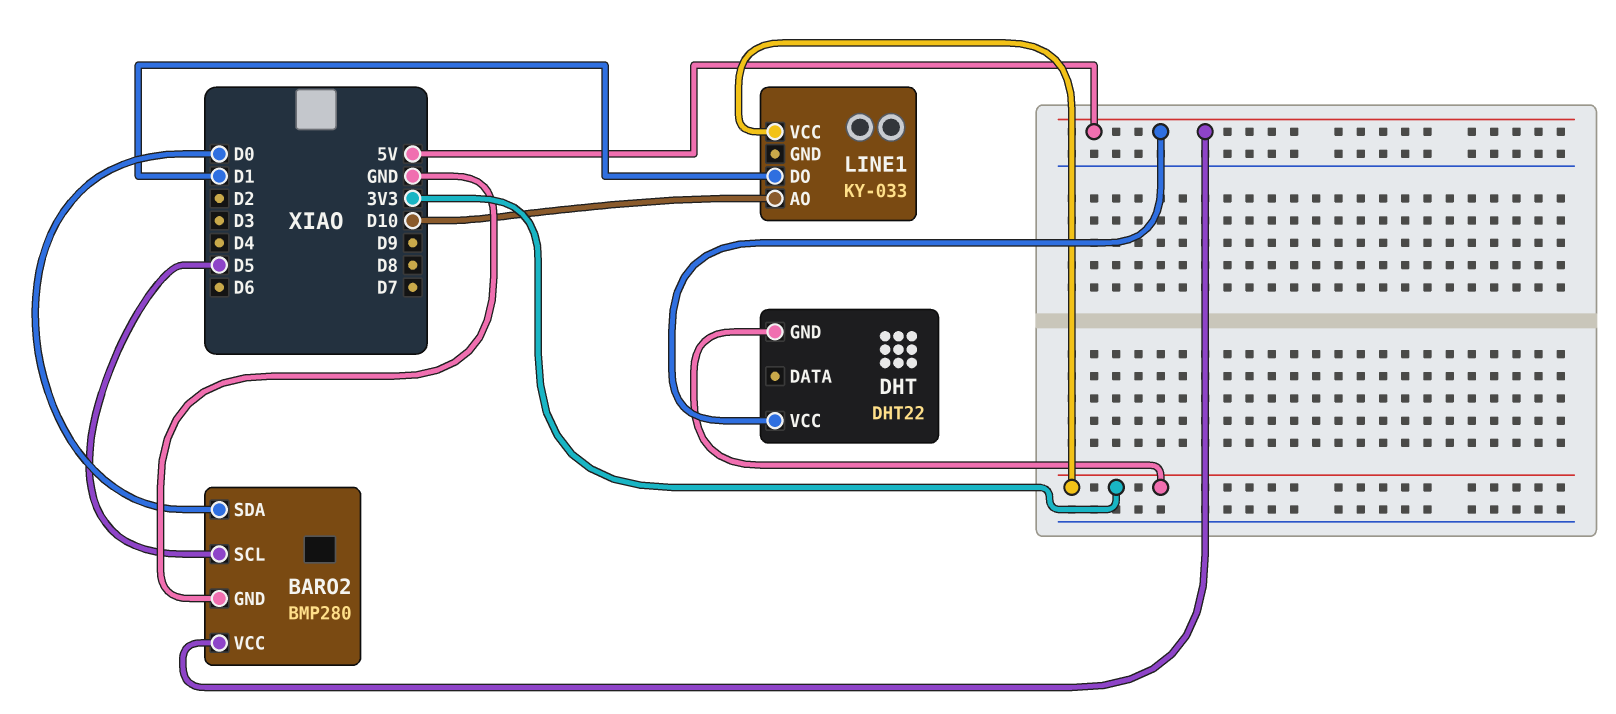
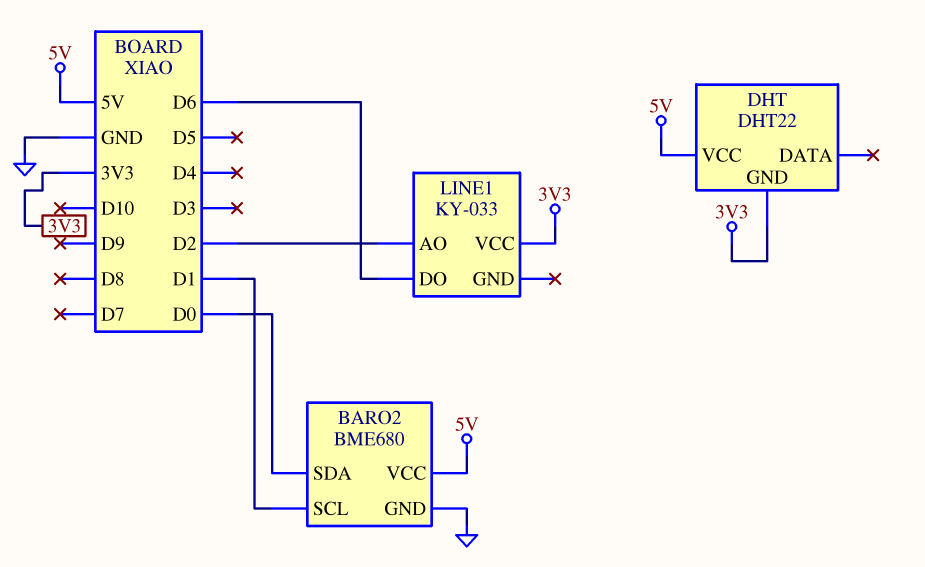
BARO2: BMP280 -> BME680
BARO2 pin SCL: D5 -> D1
LINE1 pin AO: D10 -> D2
LINE1 pin DO: D1 -> D6

